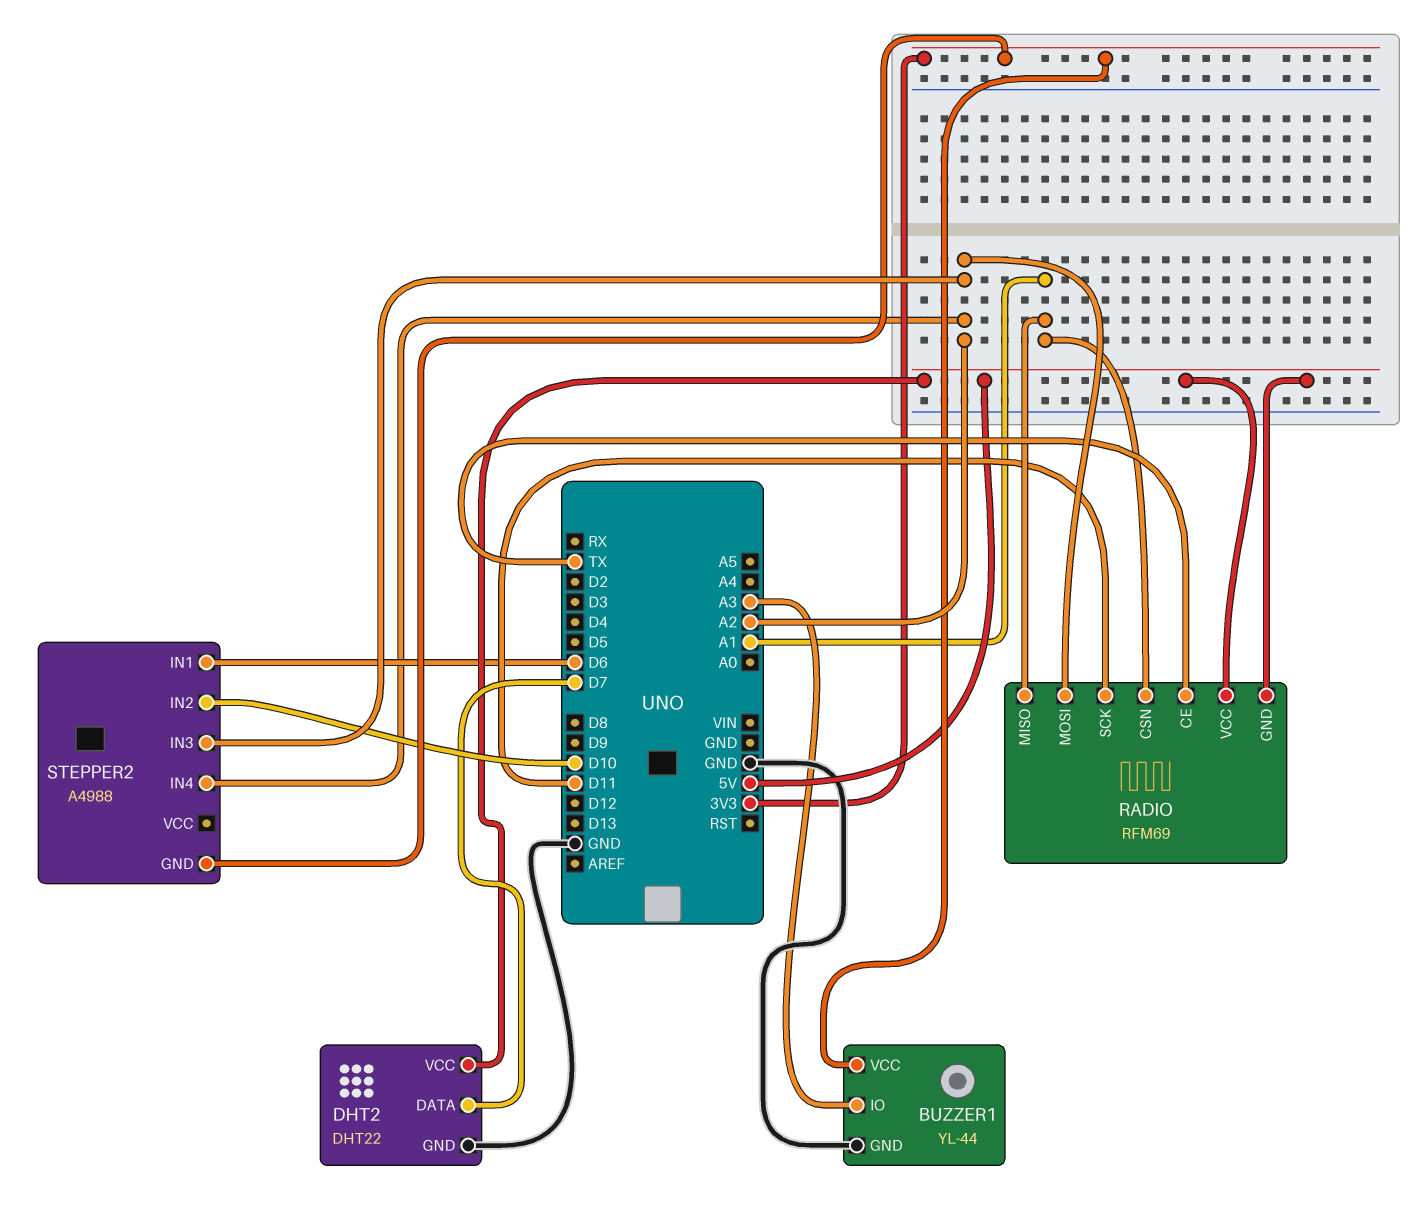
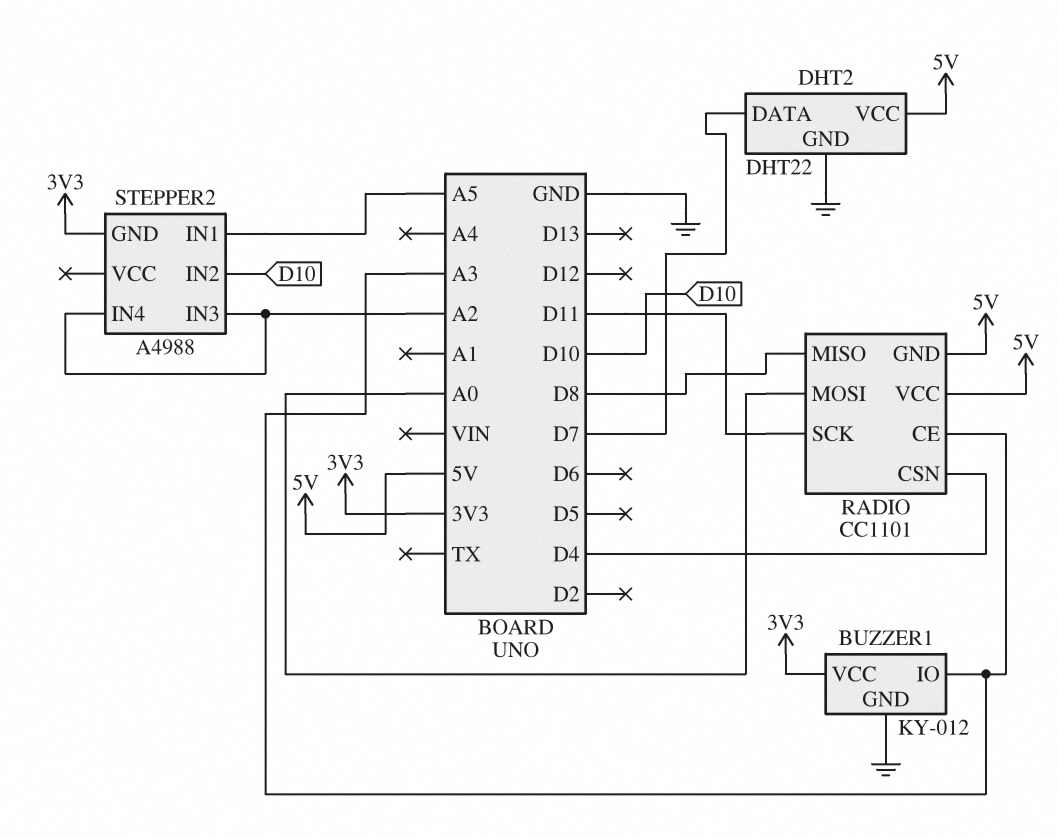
BUZZER1: YL-44 -> KY-012
RADIO: RFM69 -> CC1101
RADIO pin CE: TX -> A3
RADIO pin CSN: A1 -> D4
RADIO pin MISO: A1 -> D8
RADIO pin MOSI: A2 -> A0
STEPPER2 pin IN1: D6 -> A5

